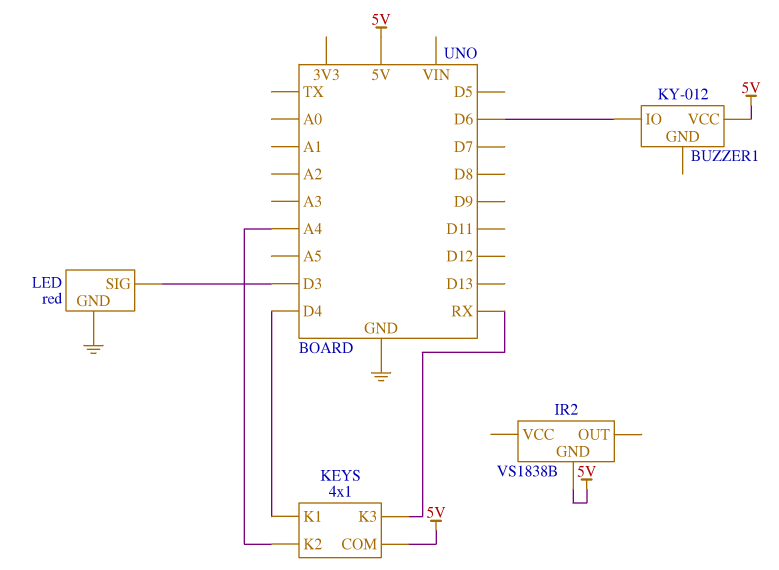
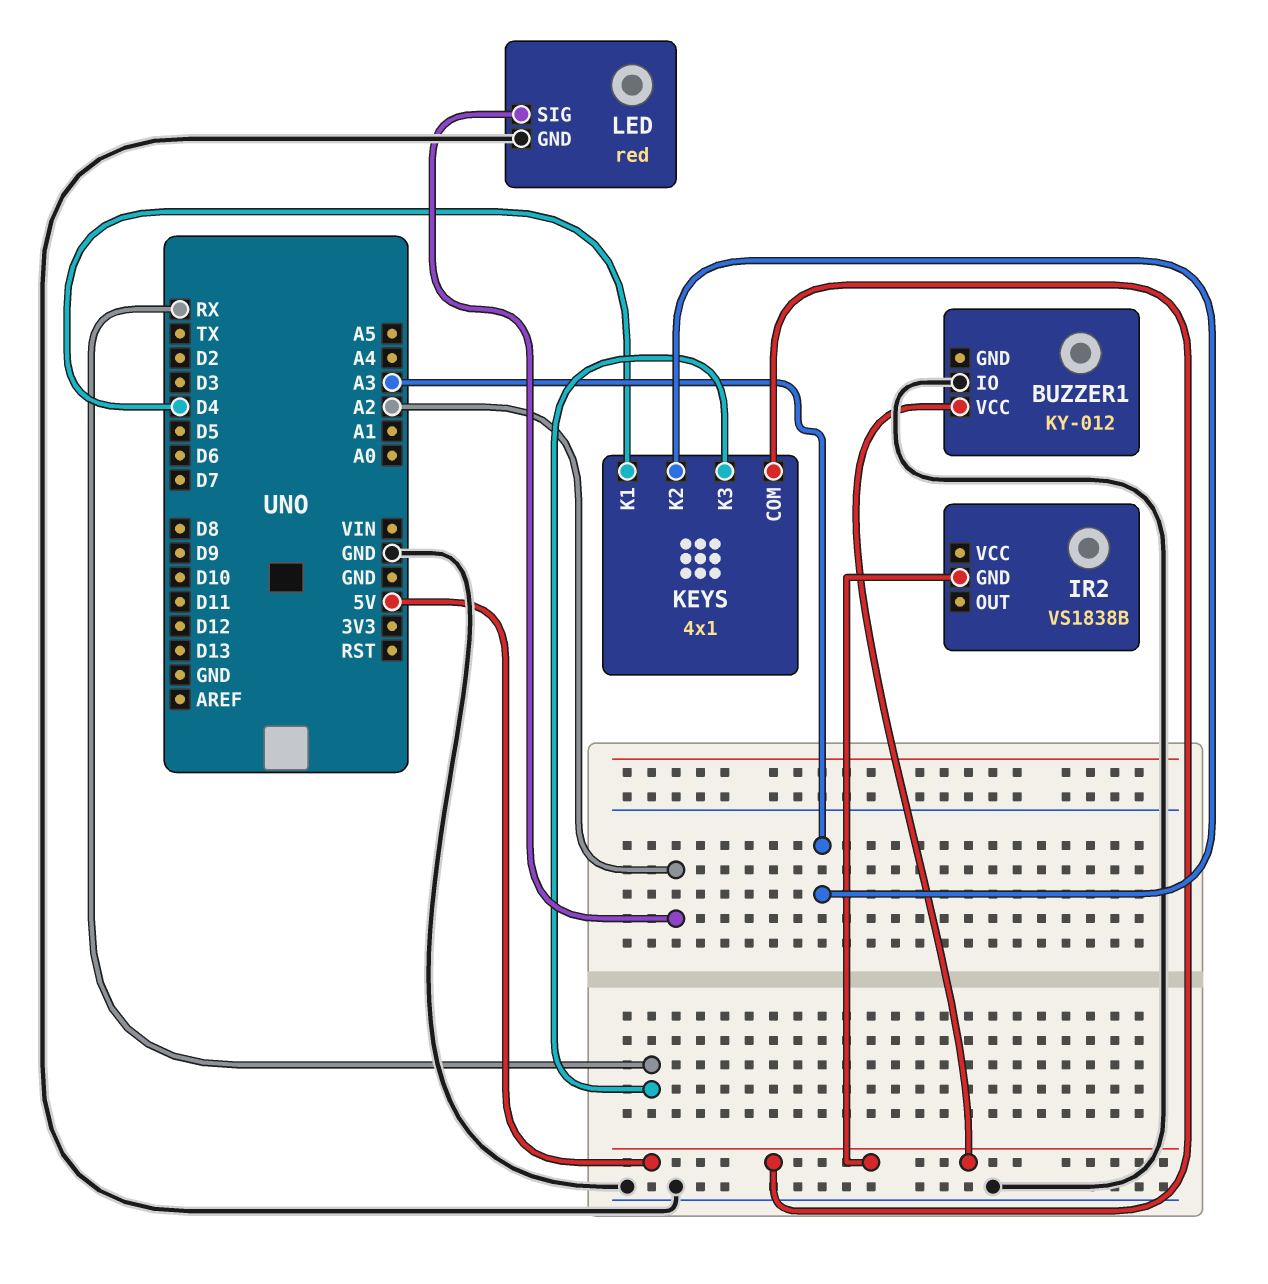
BUZZER1 pin IO: D6 -> GND
KEYS pin K2: A4 -> A3
LED pin SIG: D3 -> A2

